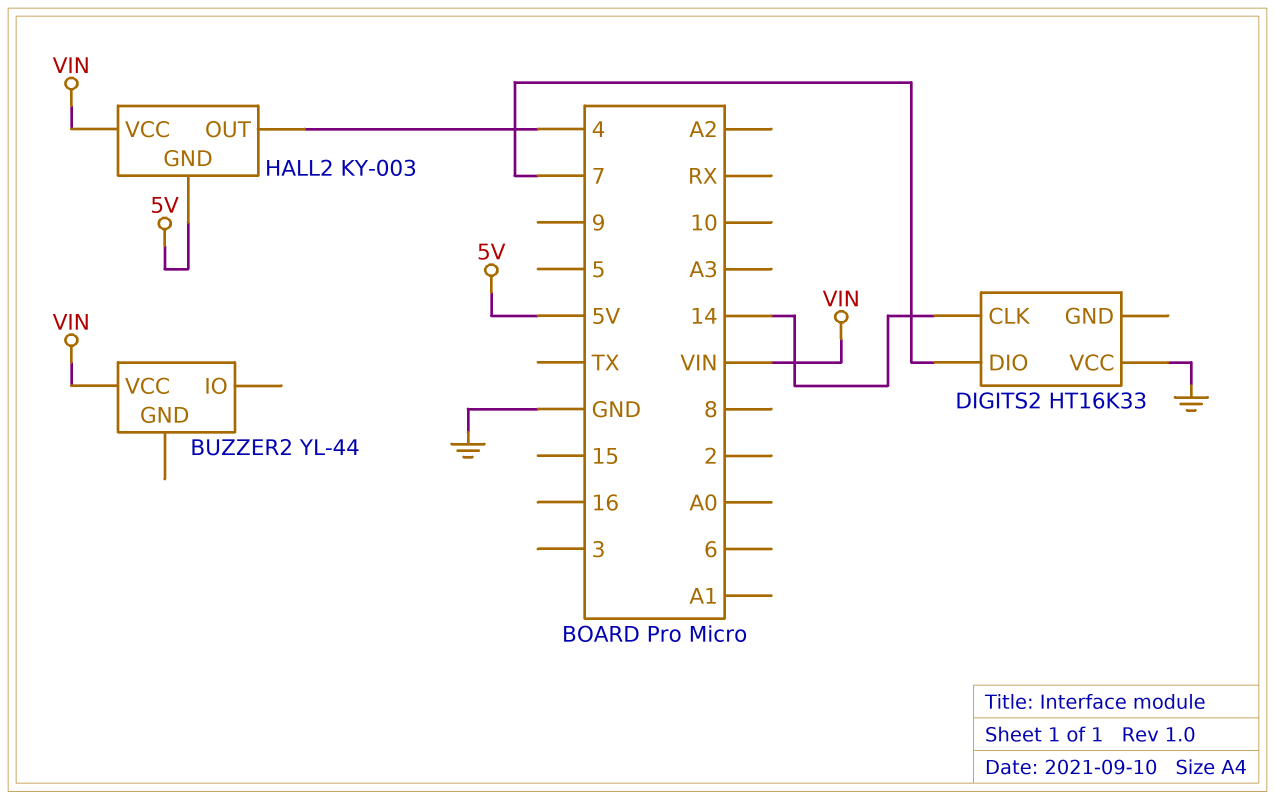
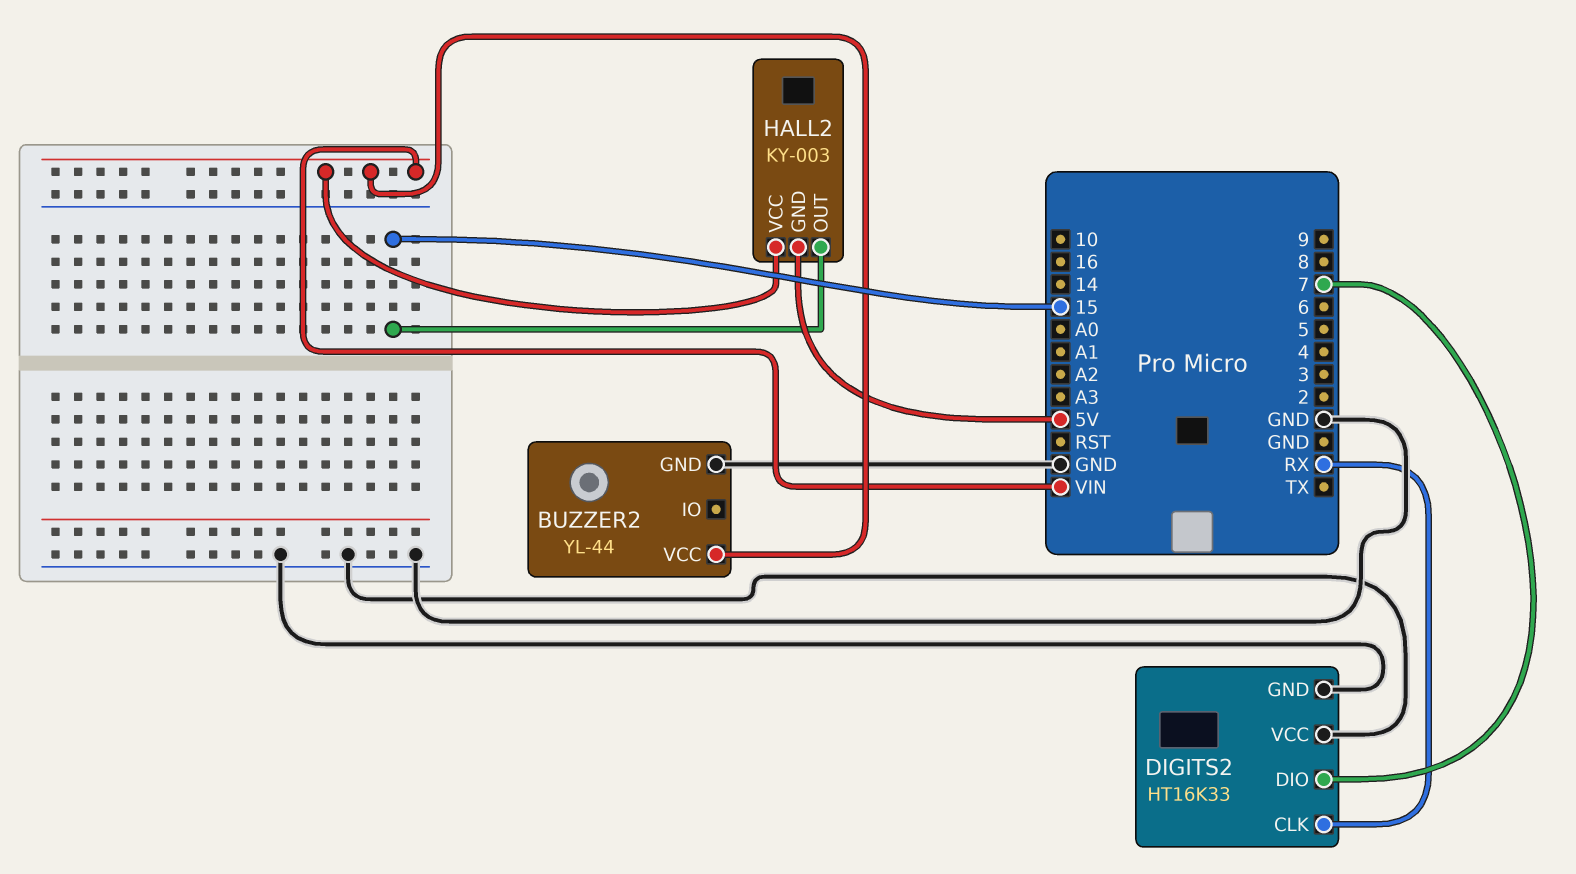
BUZZER2 pin GND: none -> GND
DIGITS2 pin CLK: 14 -> RX
DIGITS2 pin GND: none -> GND
HALL2 pin OUT: 4 -> 15

